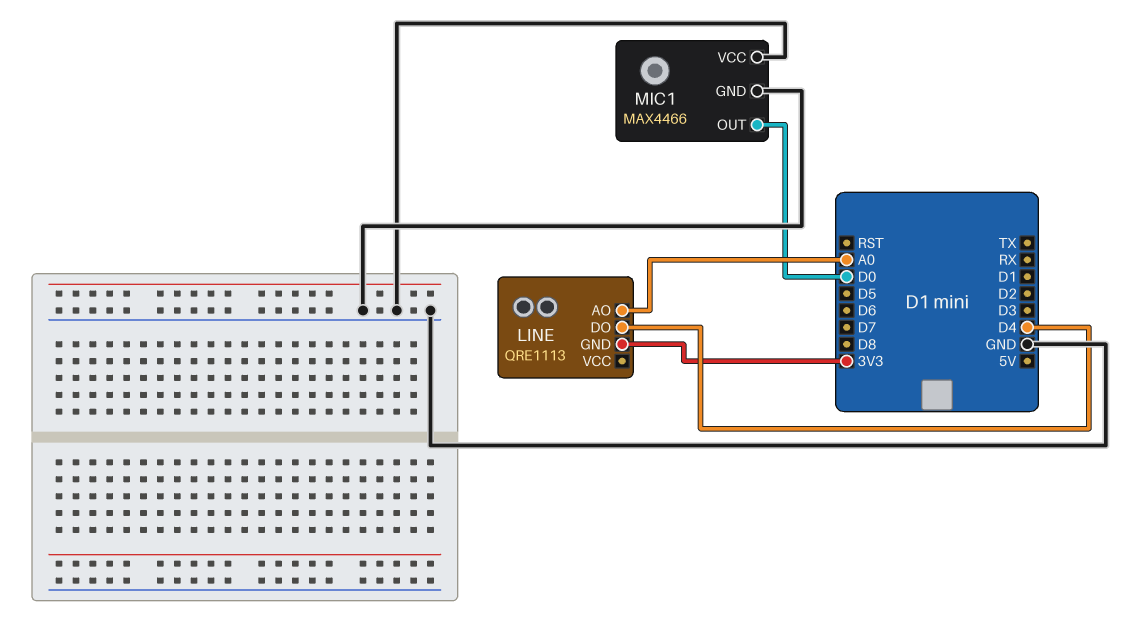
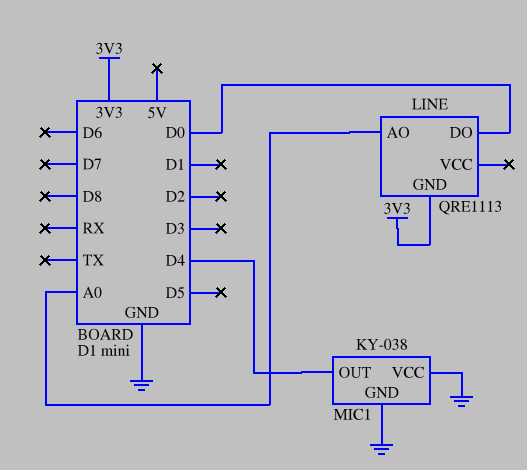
LINE pin DO: D4 -> D0
MIC1: MAX4466 -> KY-038
MIC1 pin OUT: D0 -> D4

